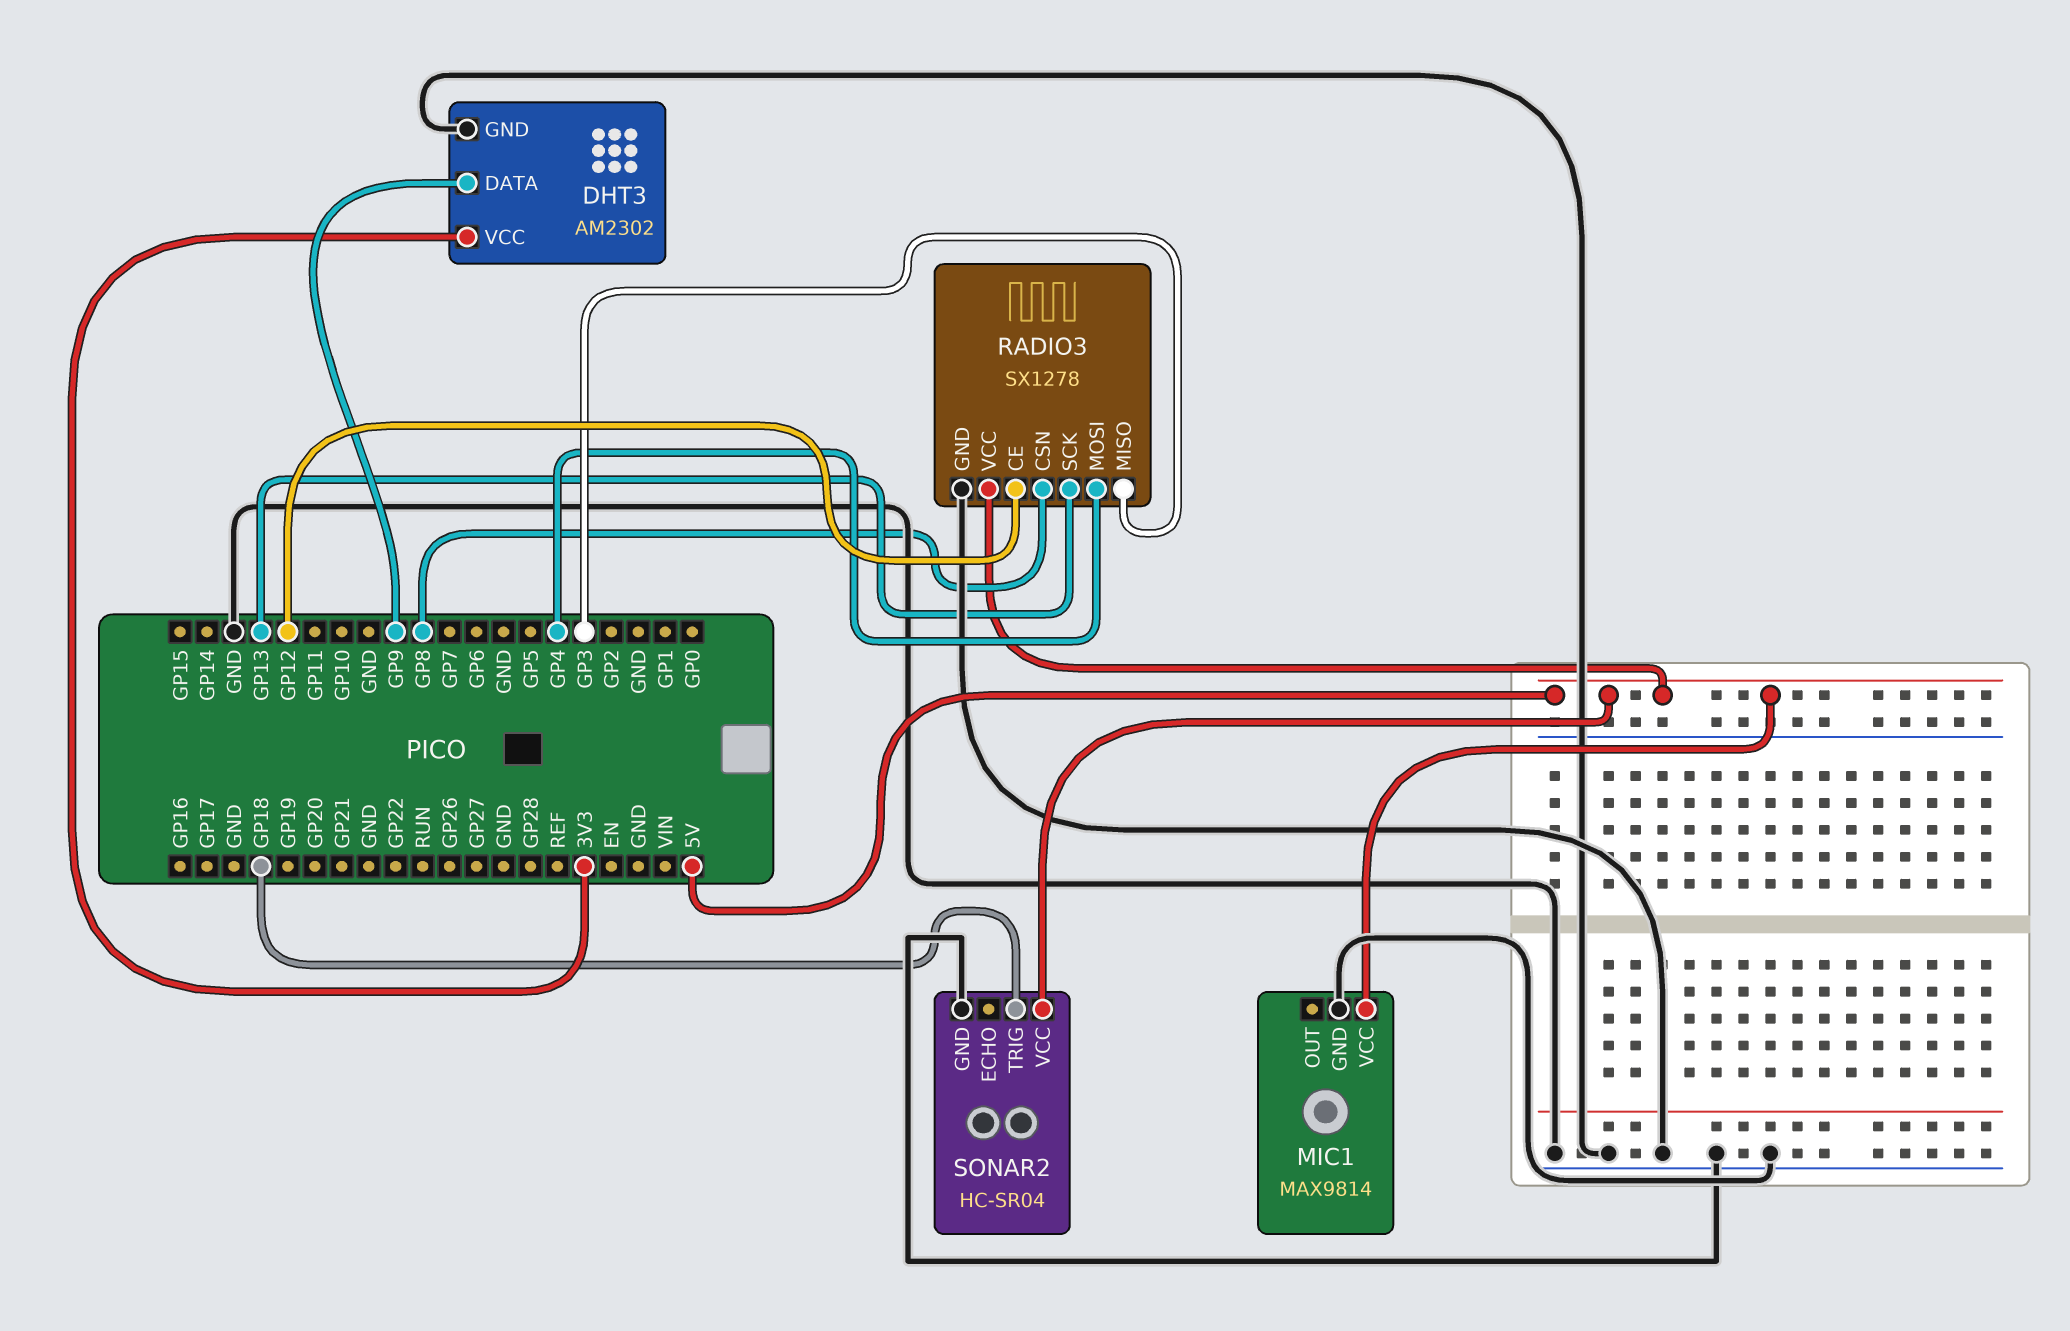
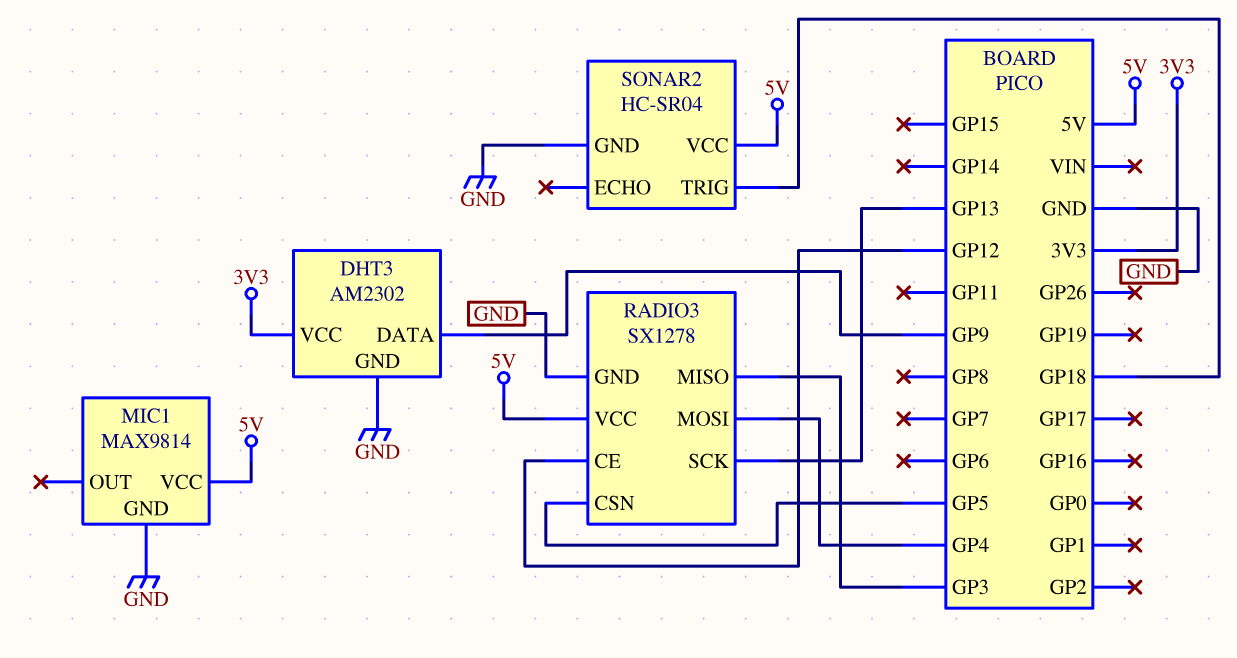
RADIO3 pin CSN: GP8 -> GP5

